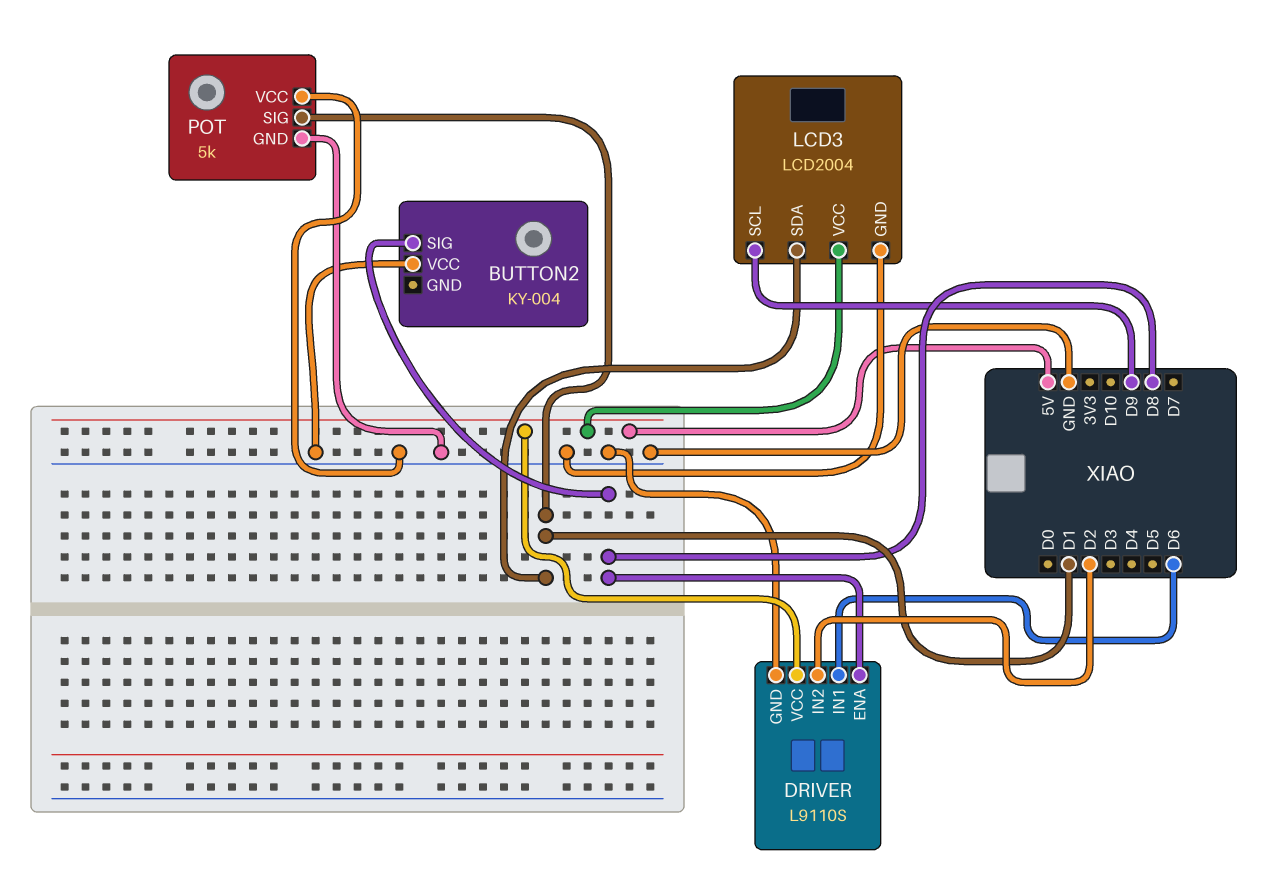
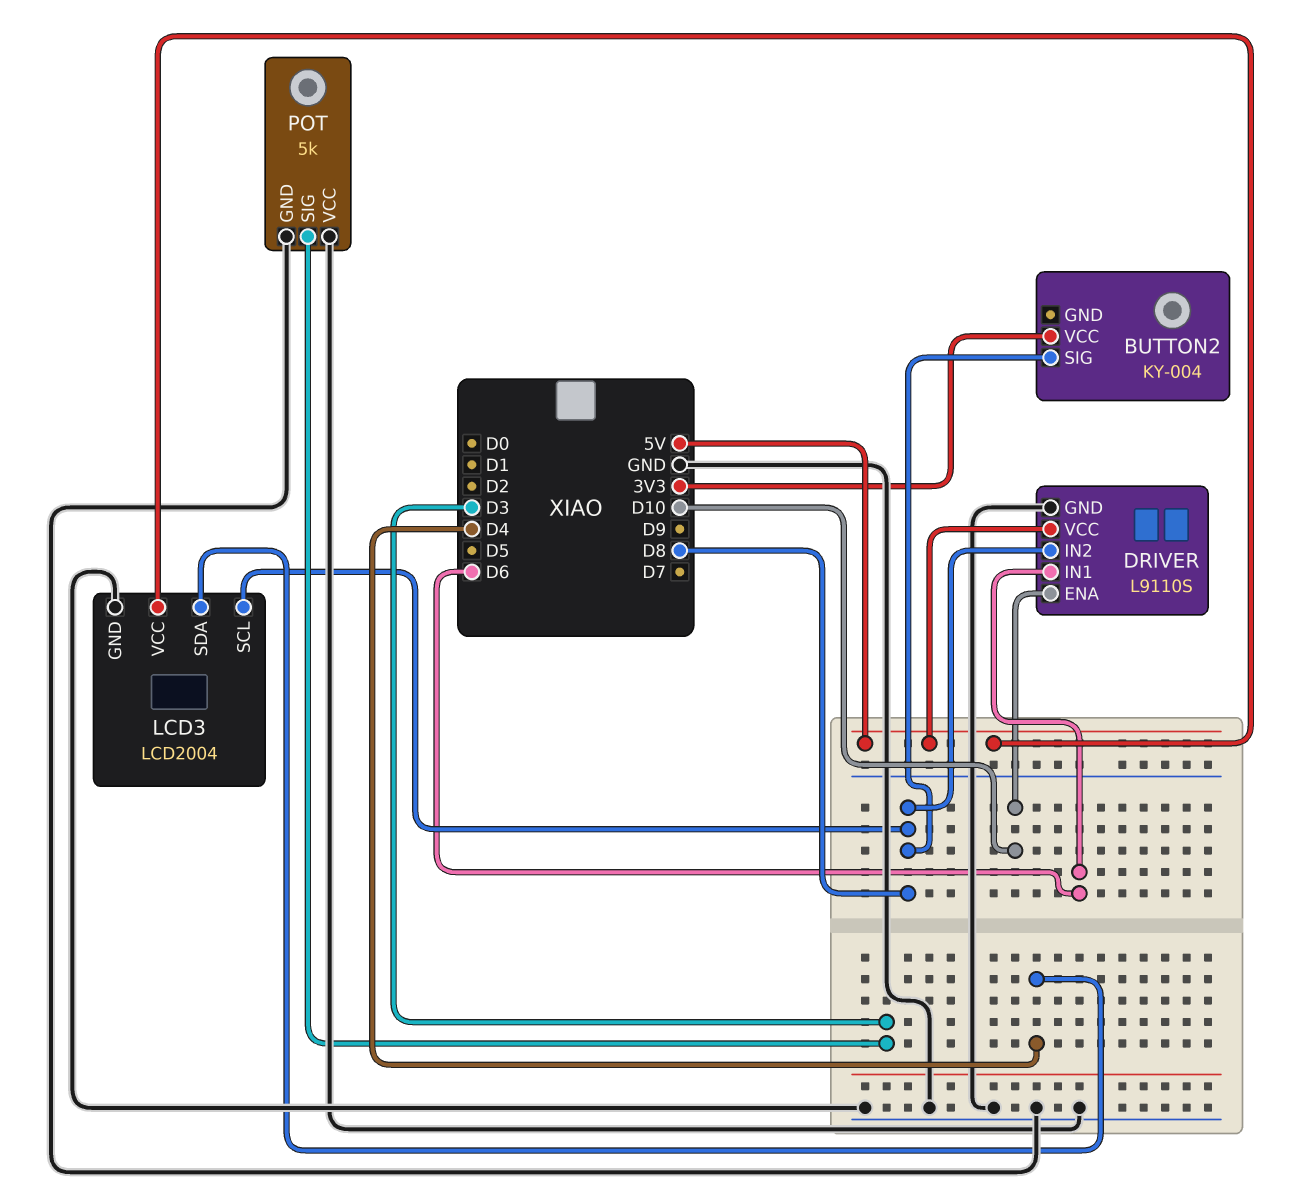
BUTTON2 pin VCC: GND -> 3V3
DRIVER pin ENA: D8 -> D10
DRIVER pin IN2: D2 -> D8
LCD3 pin SCL: D9 -> D8
LCD3 pin SDA: D1 -> D4
POT pin SIG: D1 -> D3

